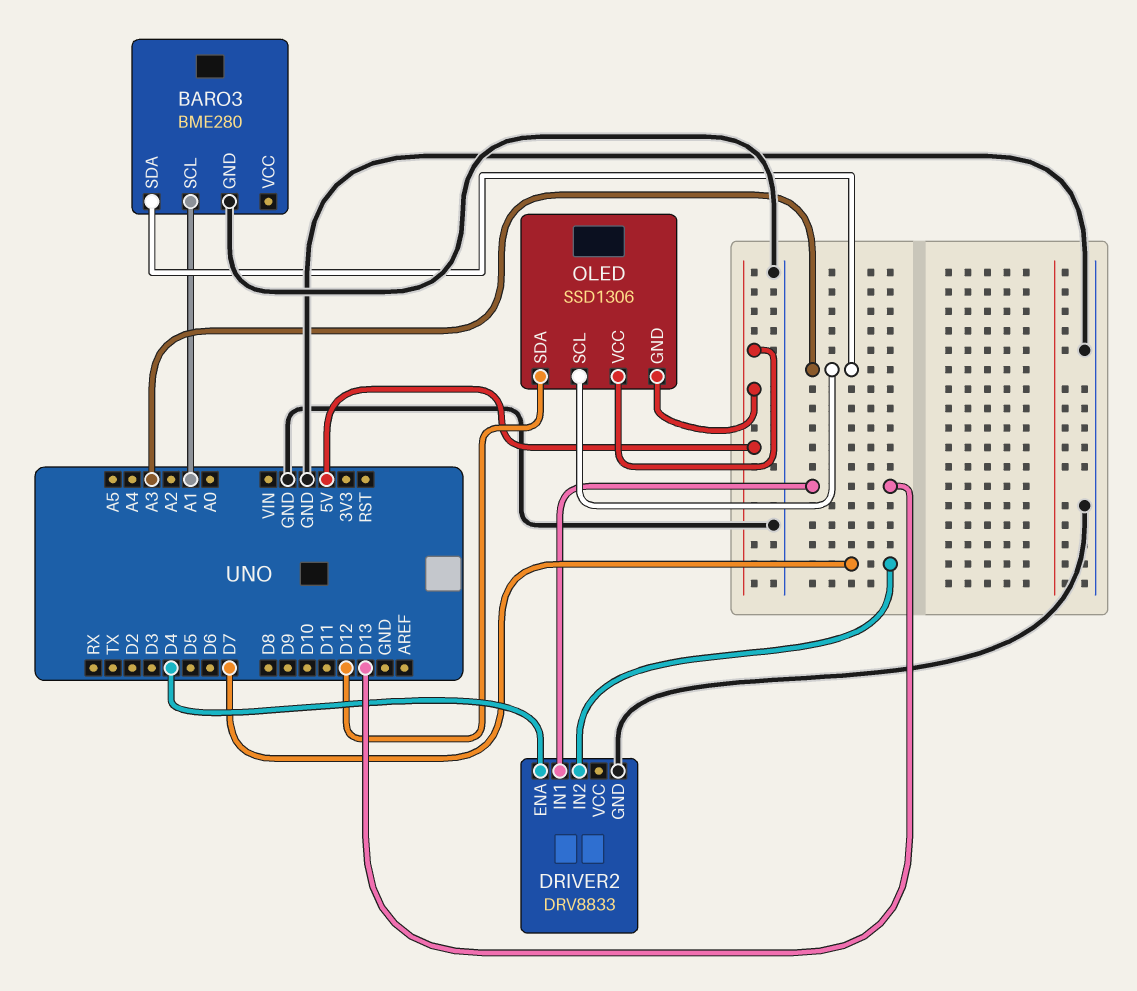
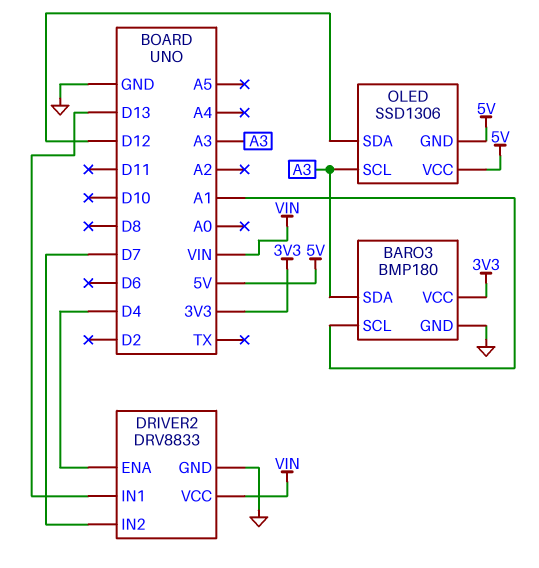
BARO3: BME280 -> BMP180
BARO3 pin VCC: none -> 3V3
DRIVER2 pin VCC: none -> VIN

